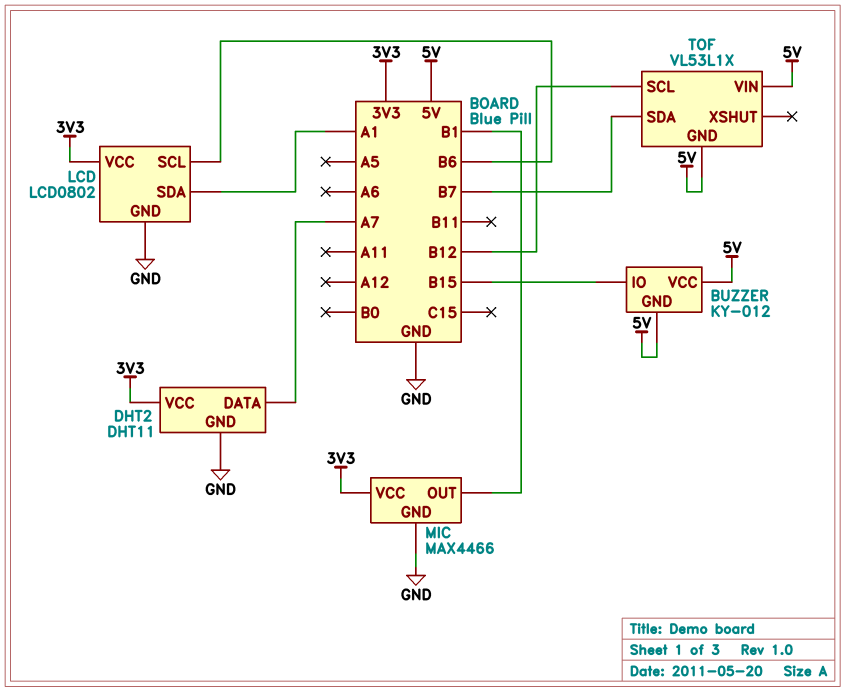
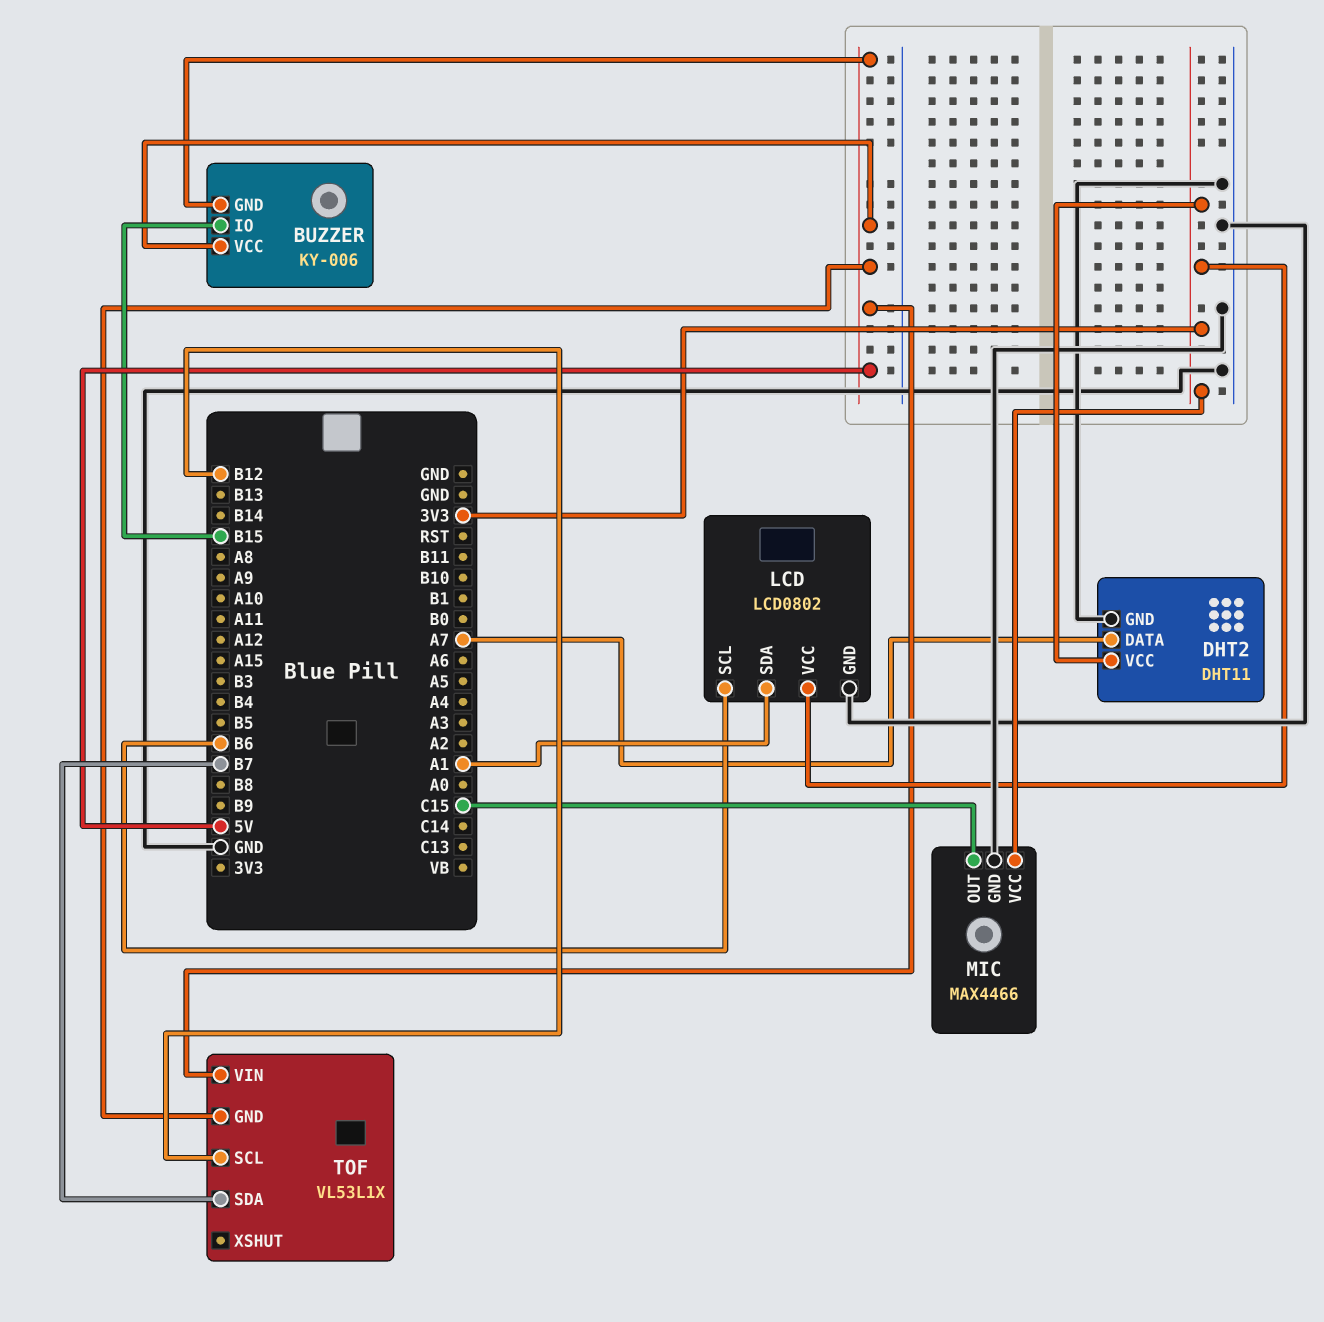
BUZZER: KY-012 -> KY-006
MIC pin OUT: B1 -> C15

